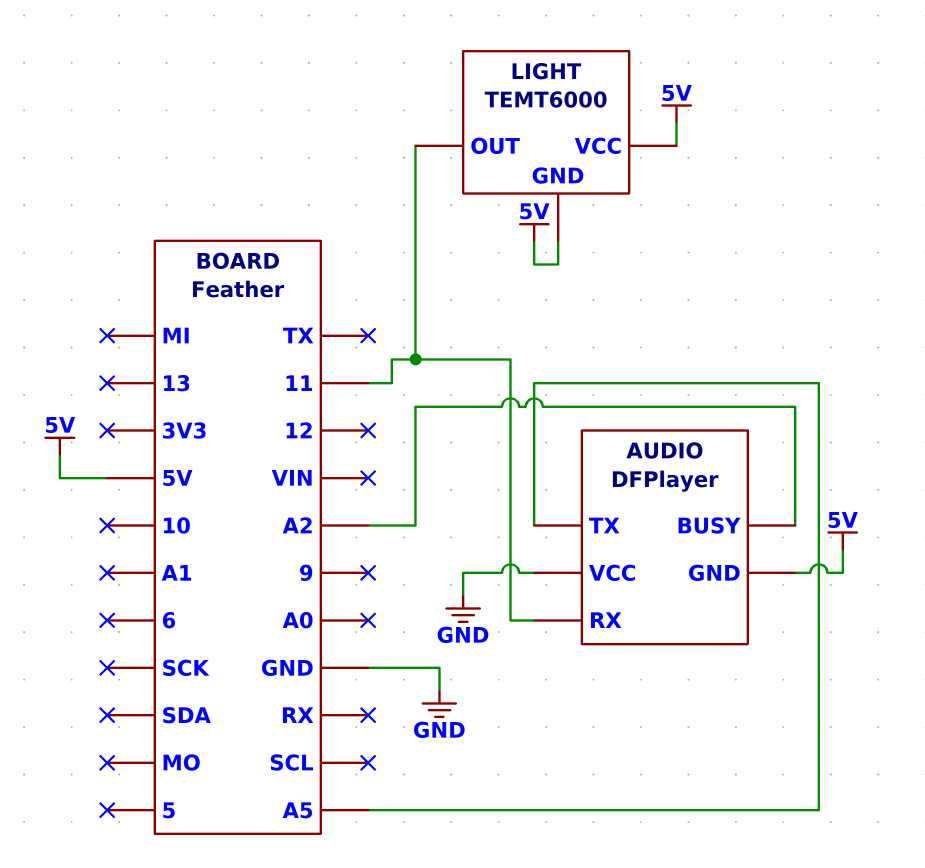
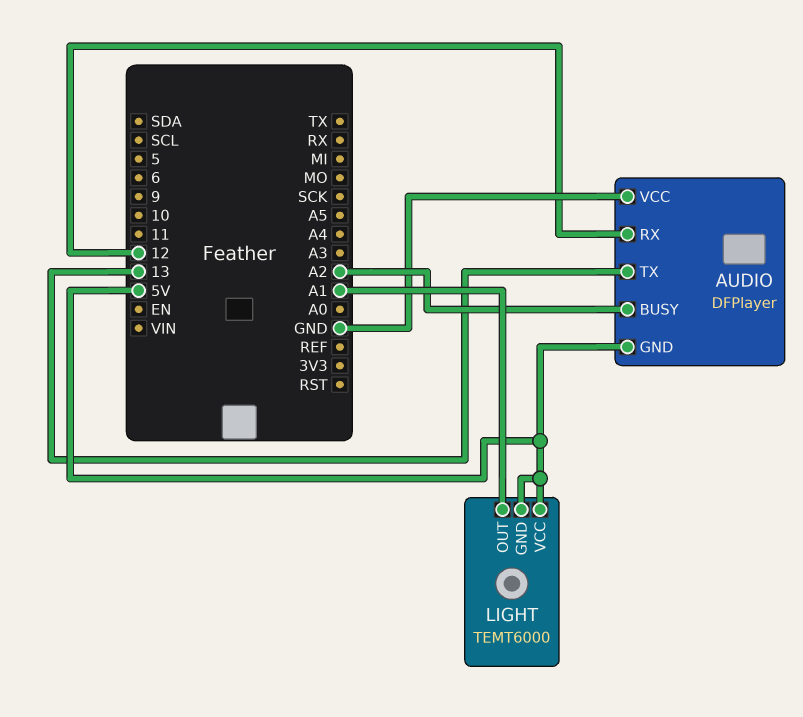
AUDIO pin RX: 11 -> 12
AUDIO pin TX: A5 -> 13
LIGHT pin OUT: 11 -> A1

